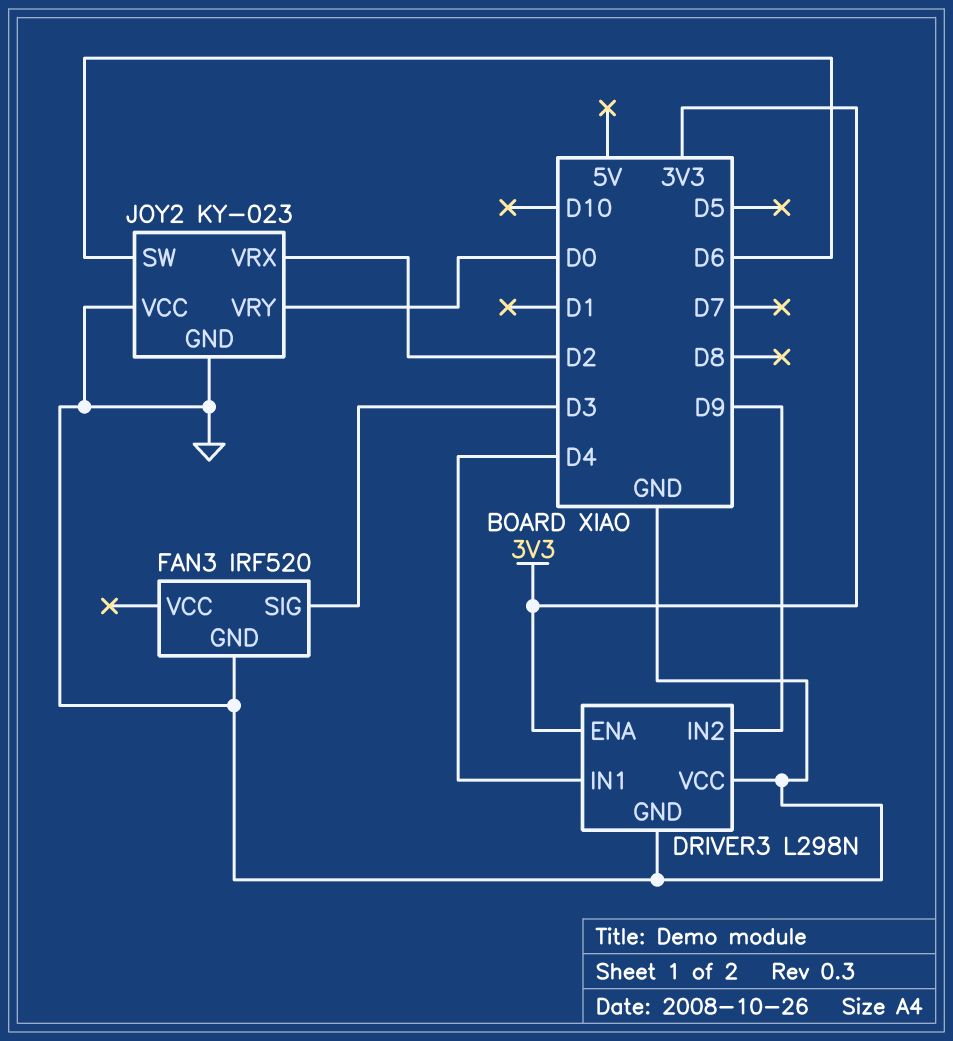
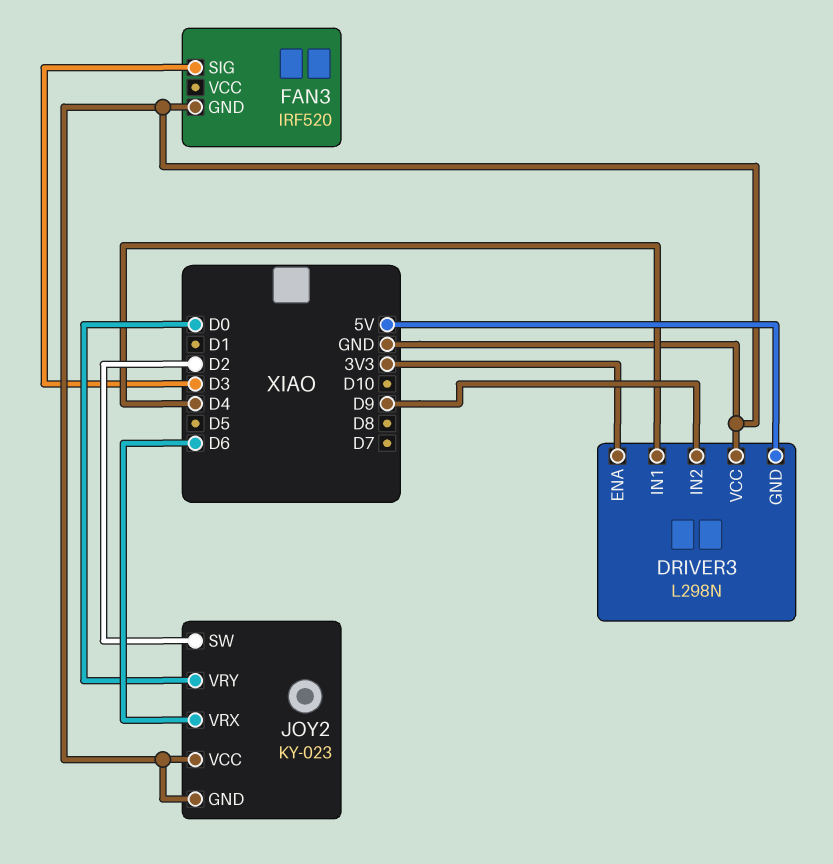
DRIVER3 pin GND: GND -> 5V
JOY2 pin SW: D6 -> D2
JOY2 pin VRX: D2 -> D6

